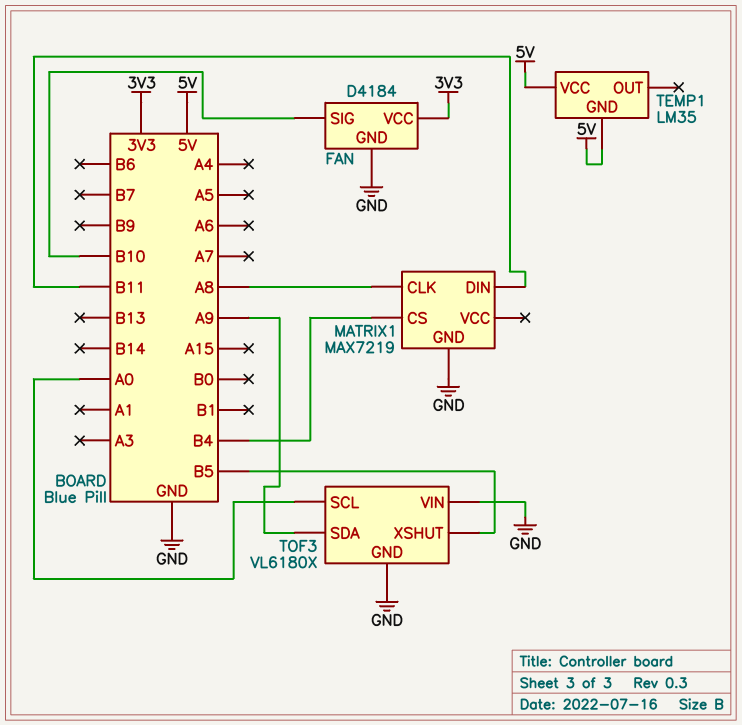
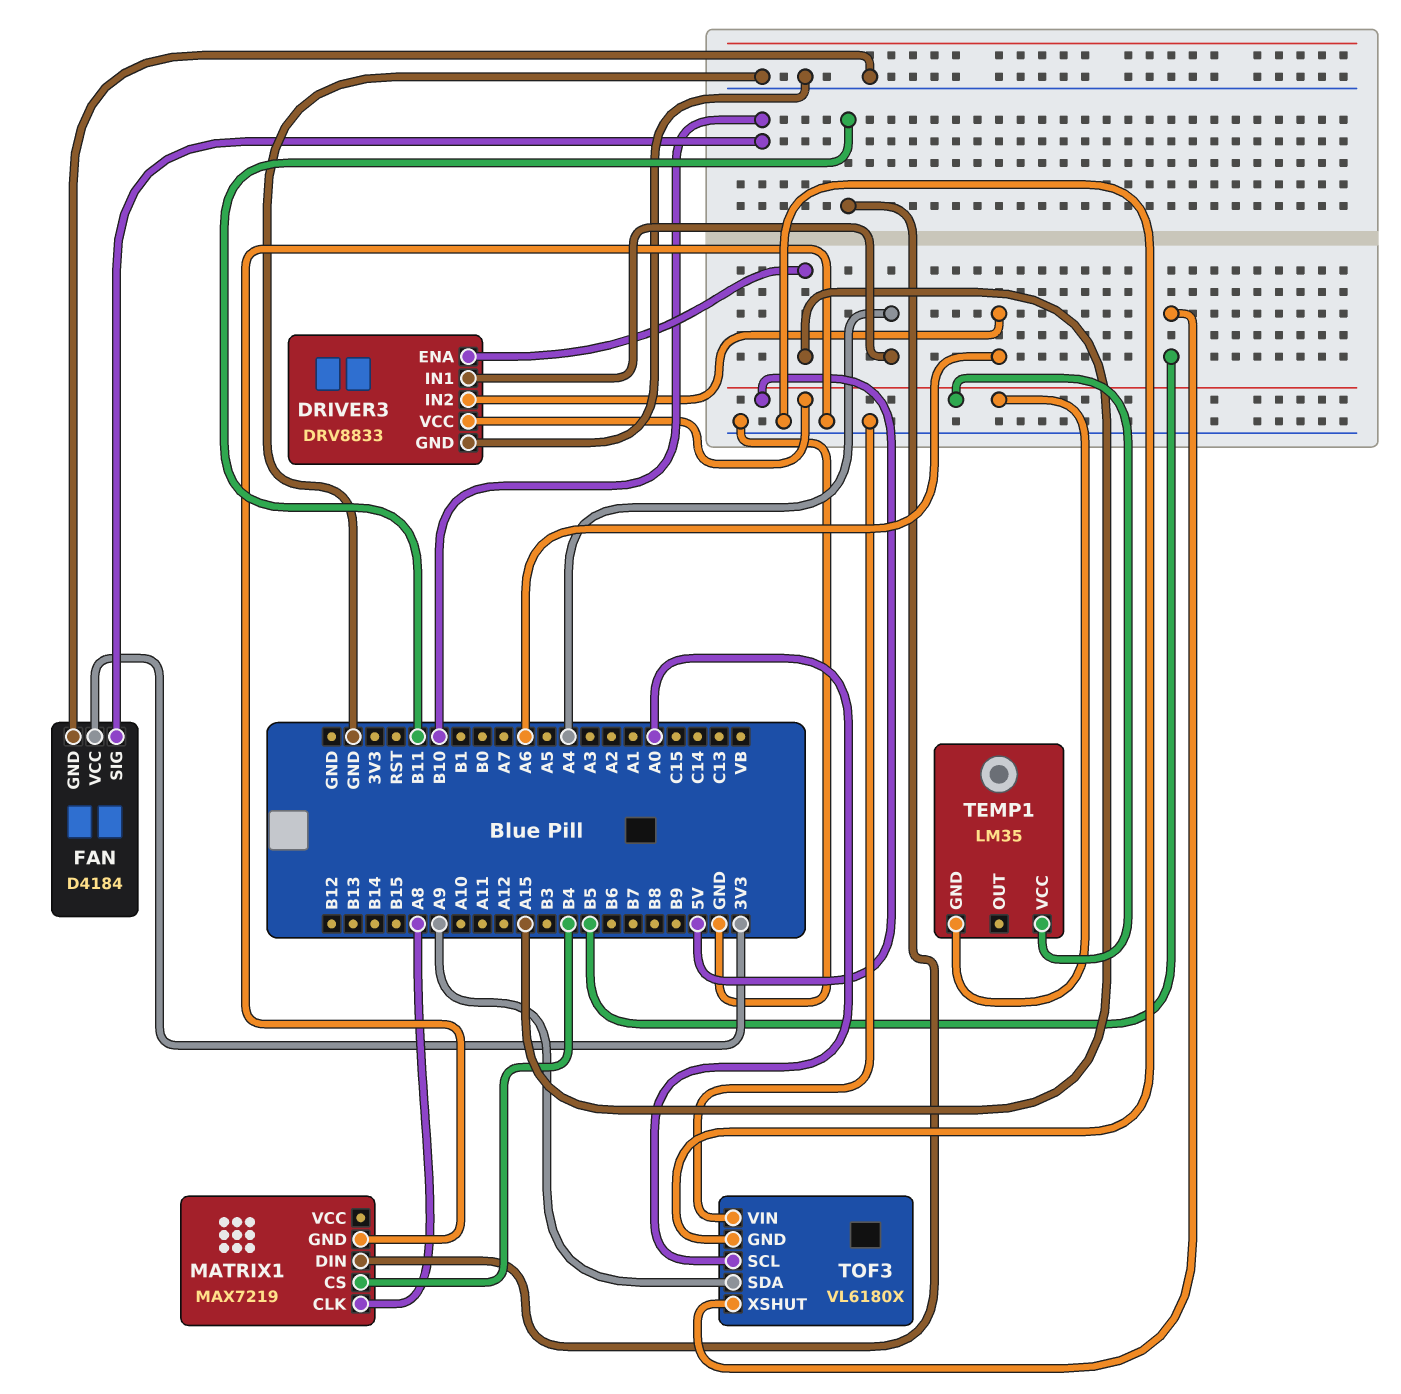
DRIVER3: none -> DRV8833
DRIVER3 pin ENA: none -> A15
DRIVER3 pin GND: none -> GND
DRIVER3 pin IN1: none -> A4
DRIVER3 pin IN2: none -> A6
DRIVER3 pin VCC: none -> 5V

